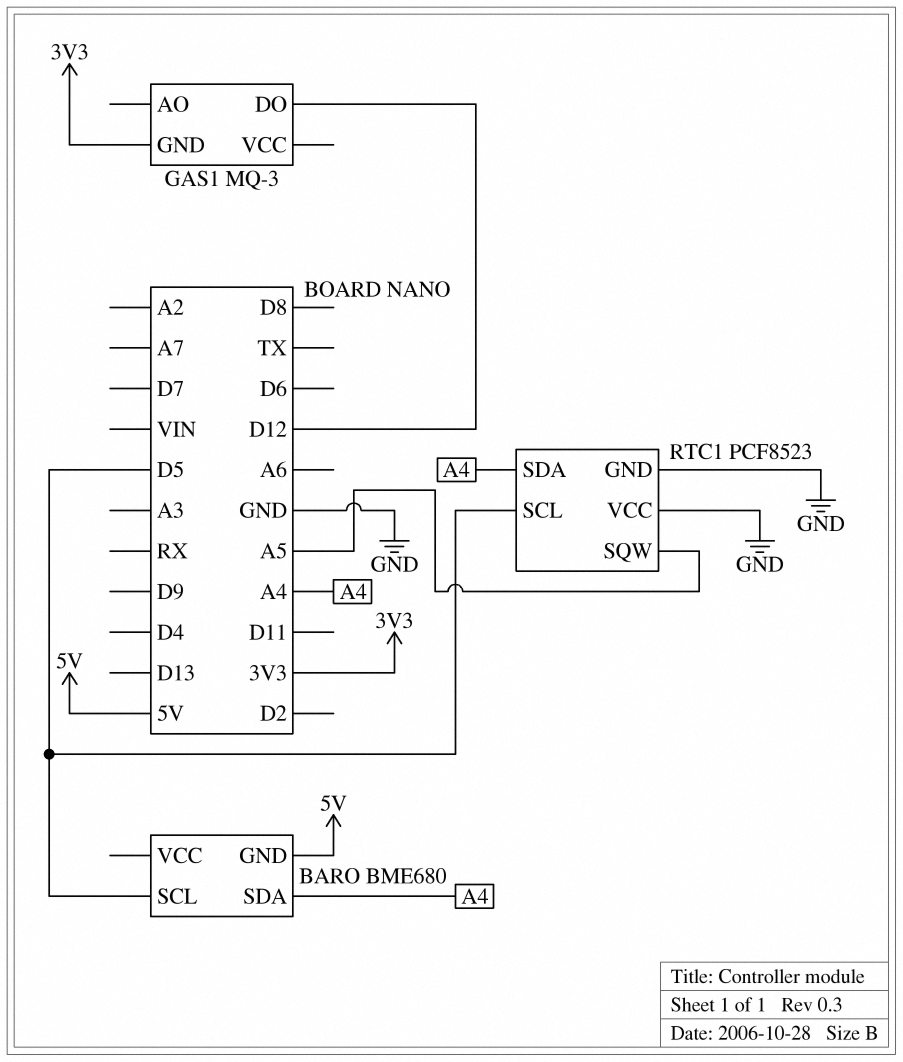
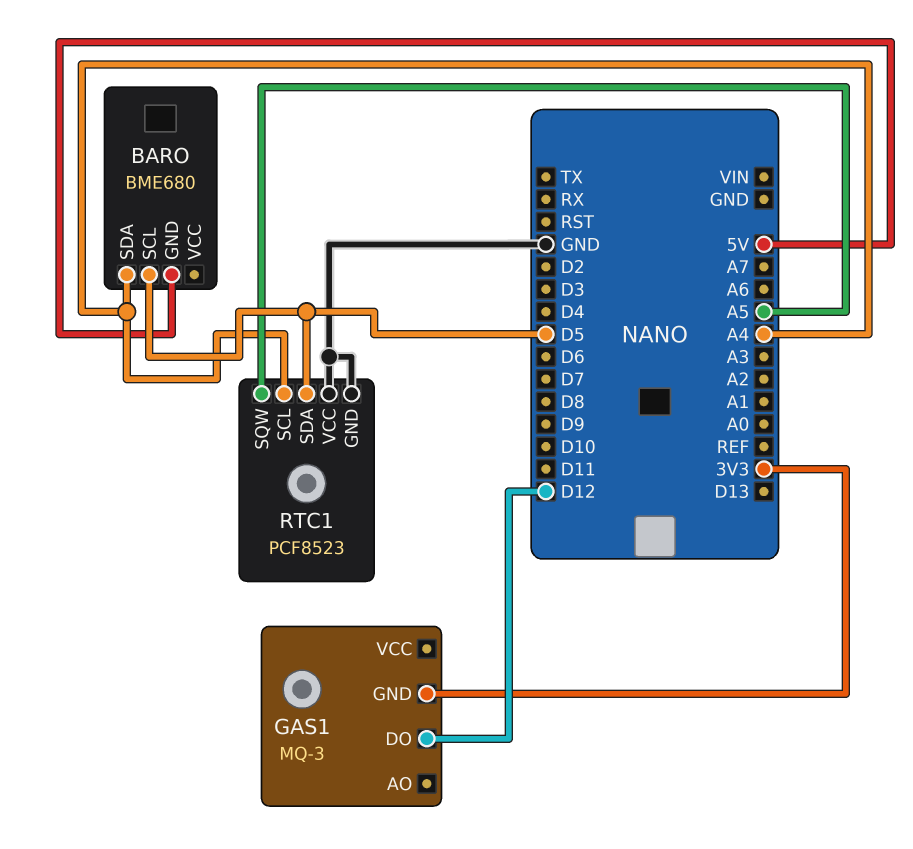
RTC1 pin SCL: D5 -> A4
RTC1 pin SDA: A4 -> D5

